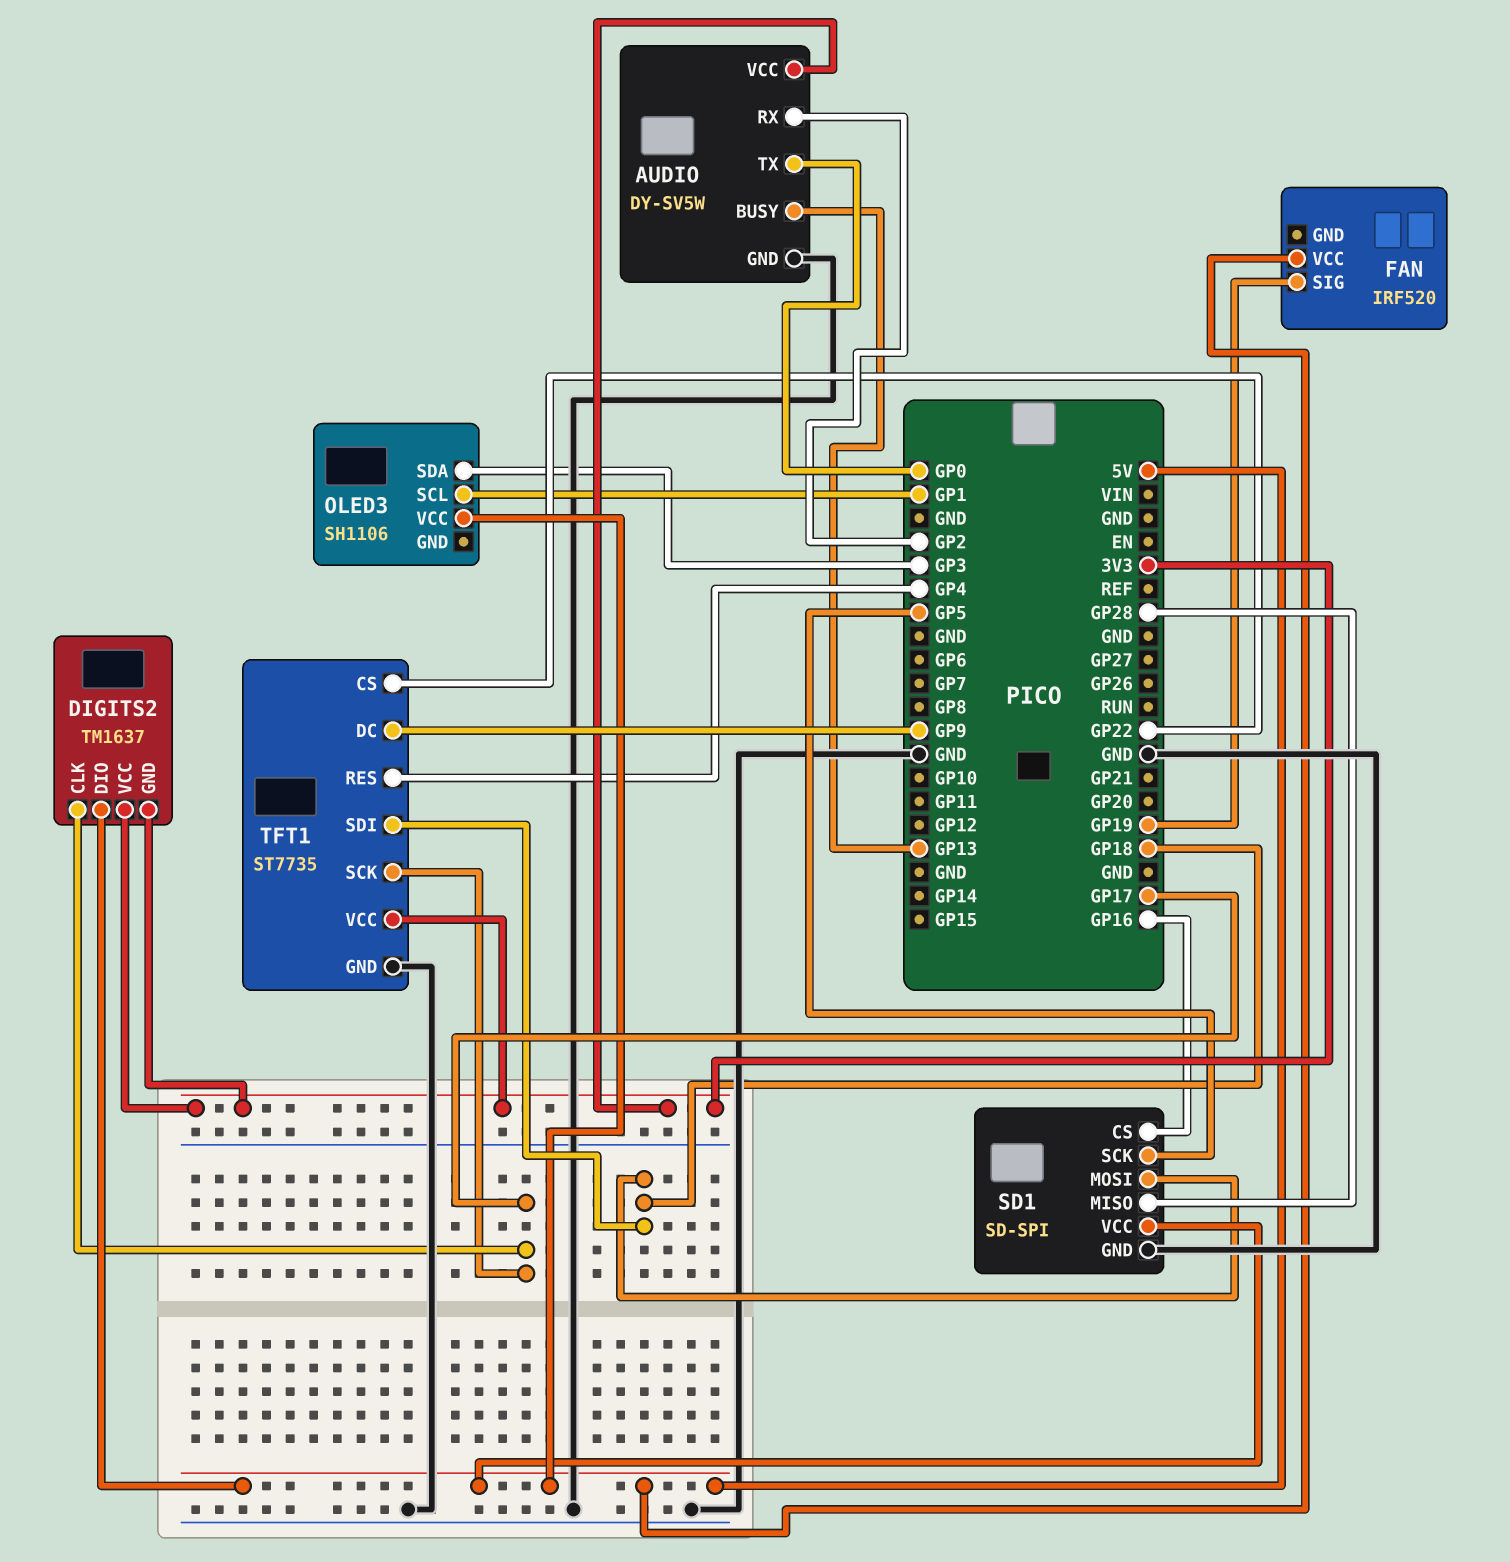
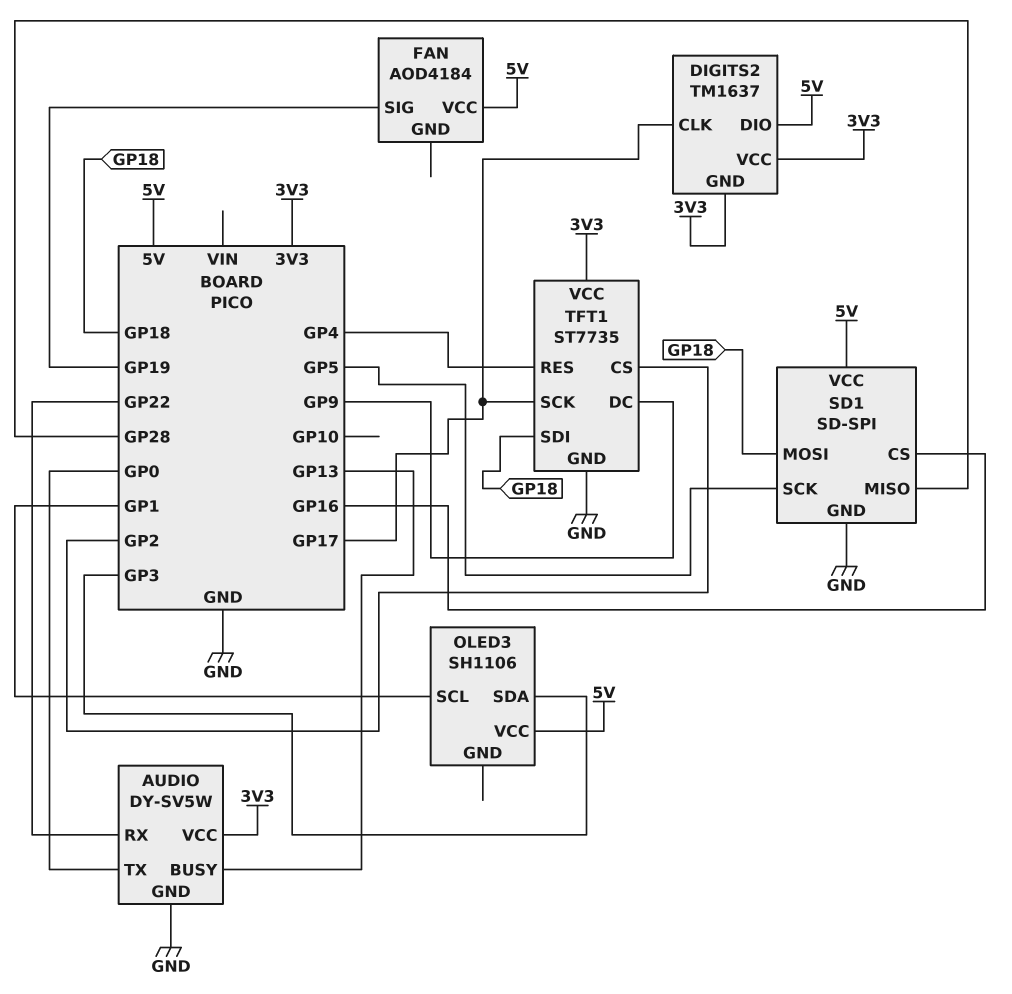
AUDIO pin RX: GP2 -> GP22
FAN: IRF520 -> AOD4184
TFT1 pin CS: GP22 -> GP2

